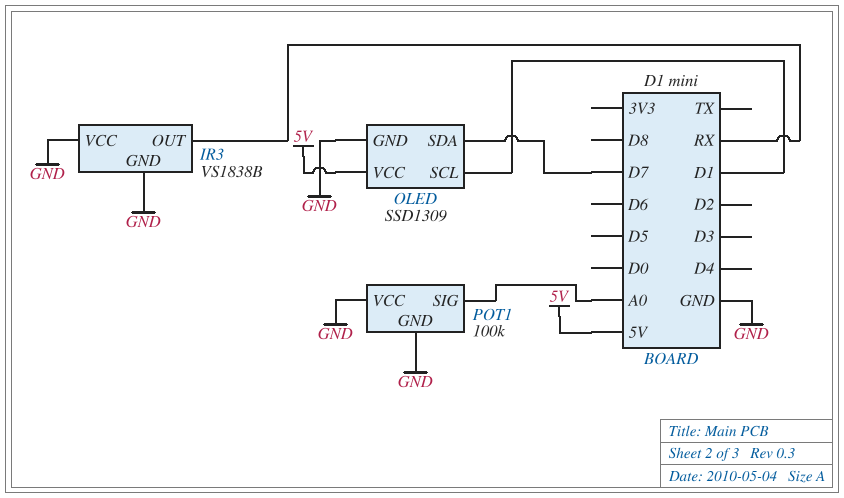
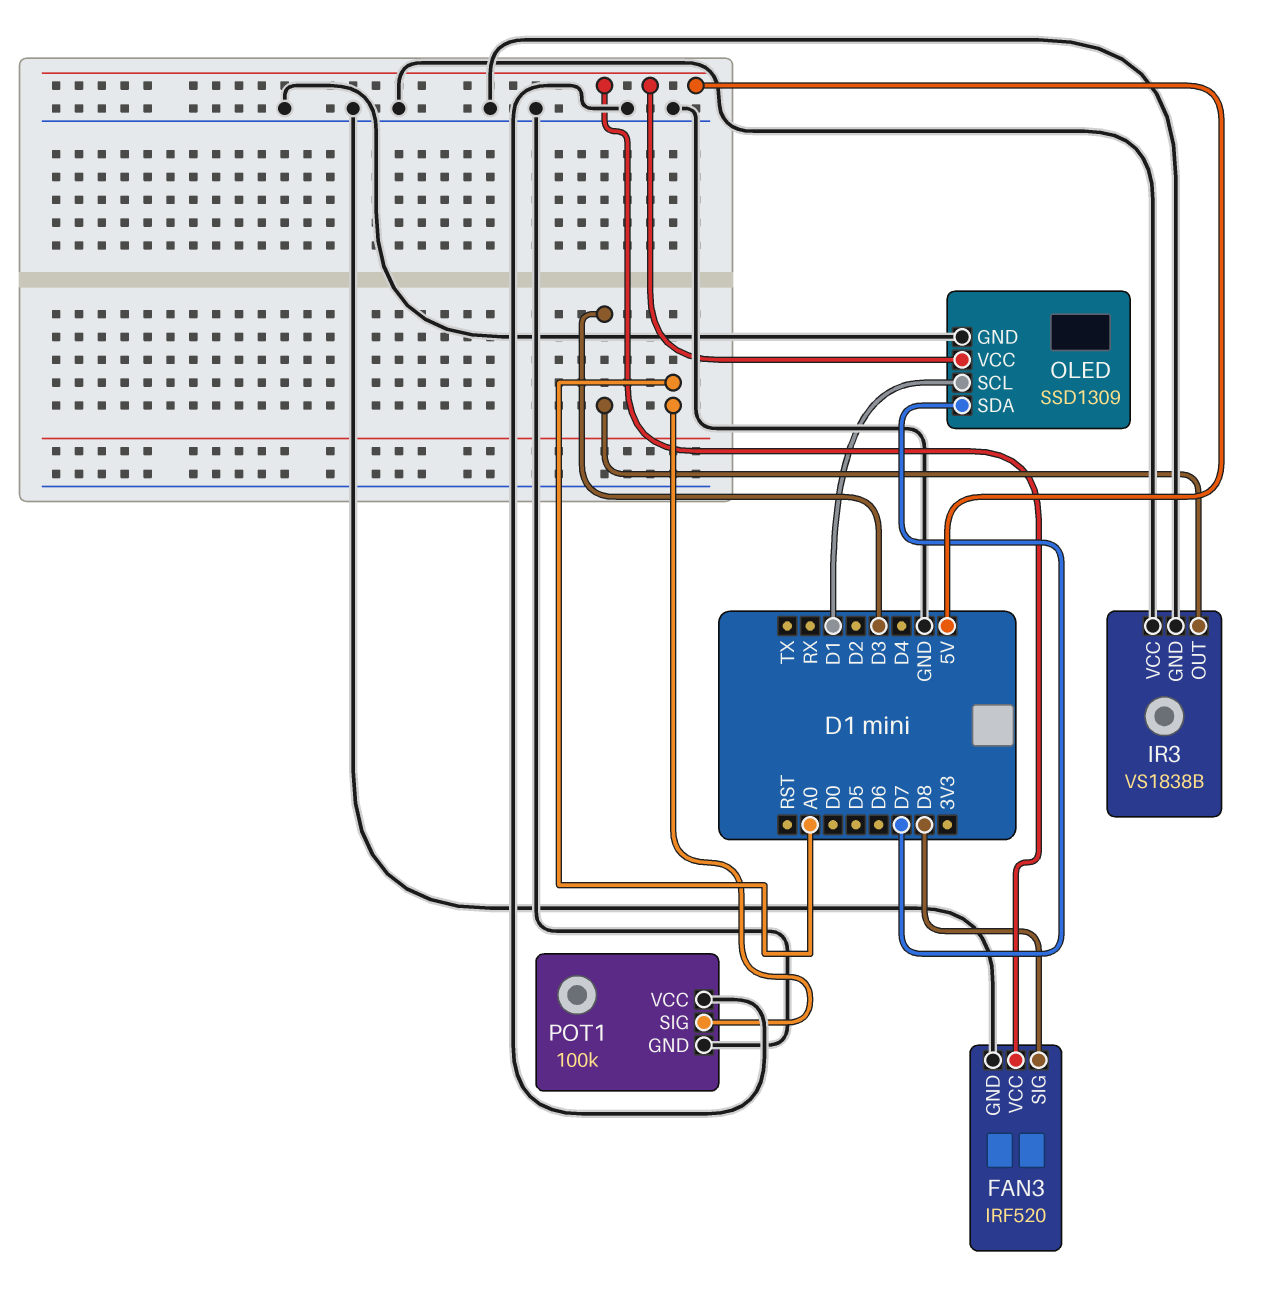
FAN3: none -> IRF520
FAN3 pin GND: none -> GND
FAN3 pin SIG: none -> D8
FAN3 pin VCC: none -> 5V
IR3 pin OUT: RX -> D3

